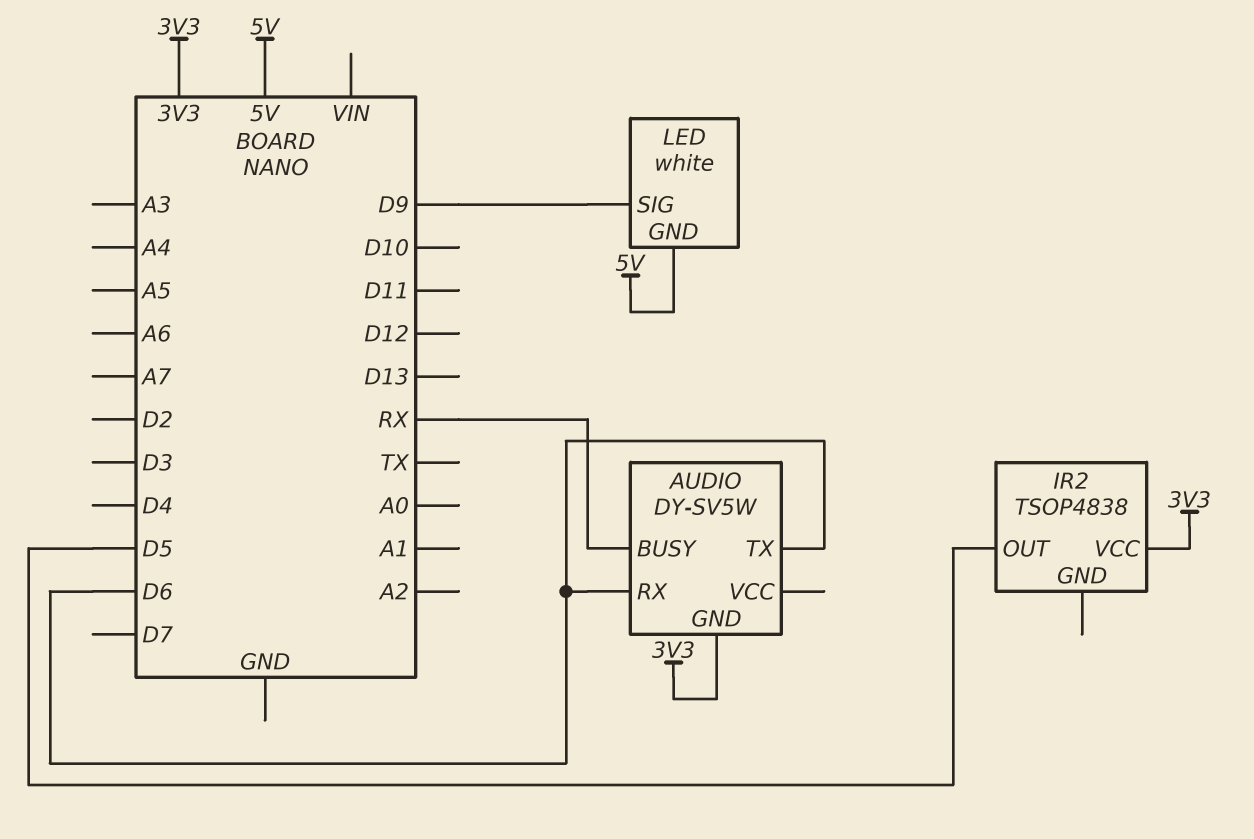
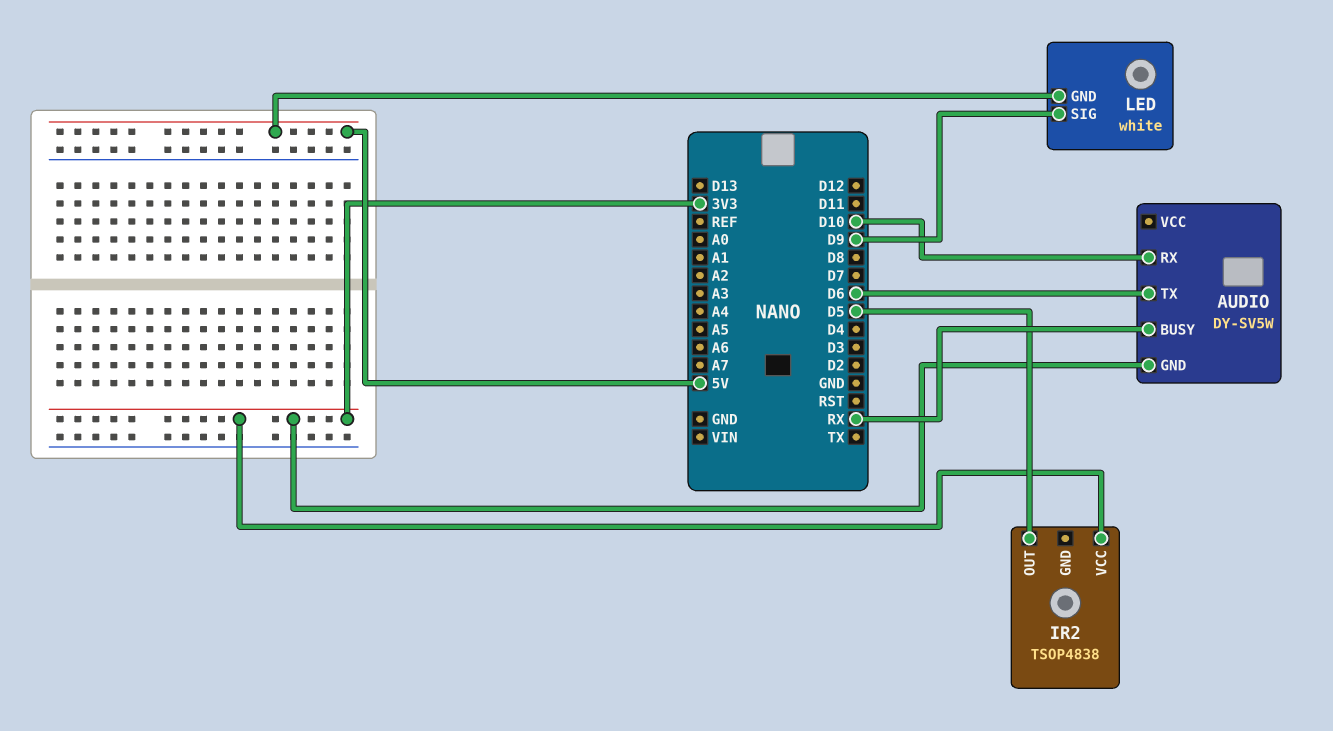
AUDIO pin RX: D6 -> D10

